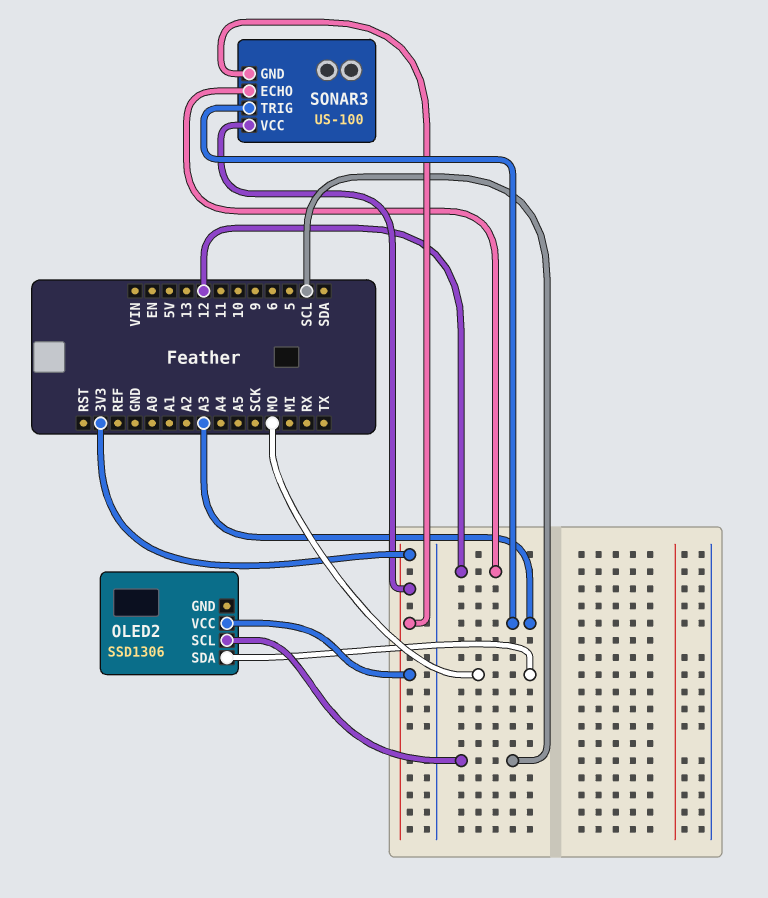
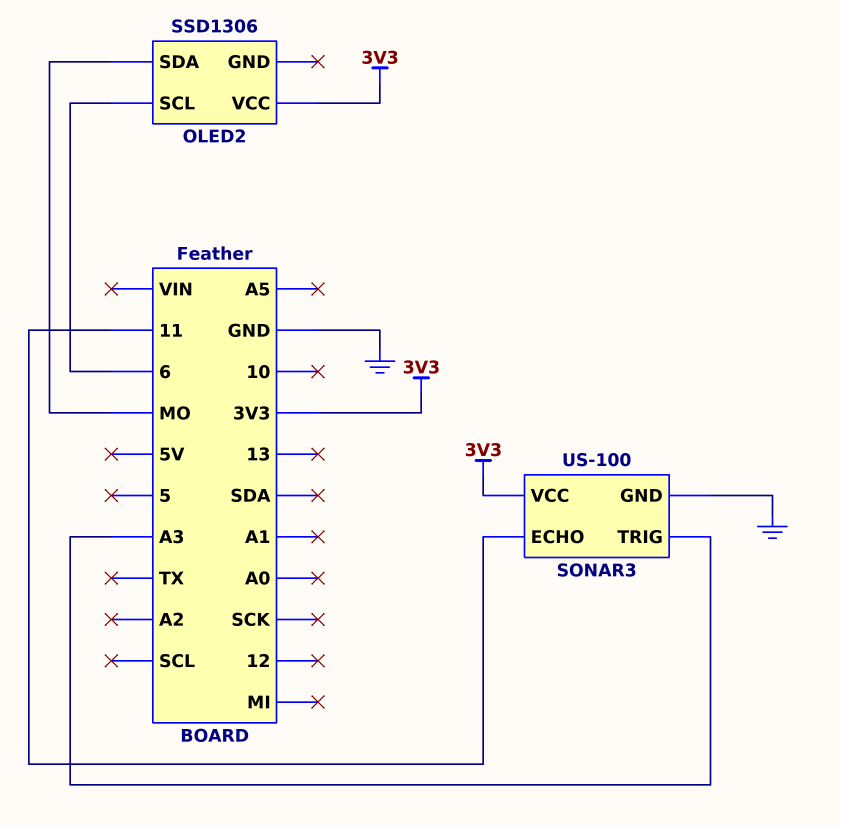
OLED2 pin SCL: SCL -> 6
SONAR3 pin ECHO: 12 -> 11
SONAR3 pin GND: 3V3 -> GND

